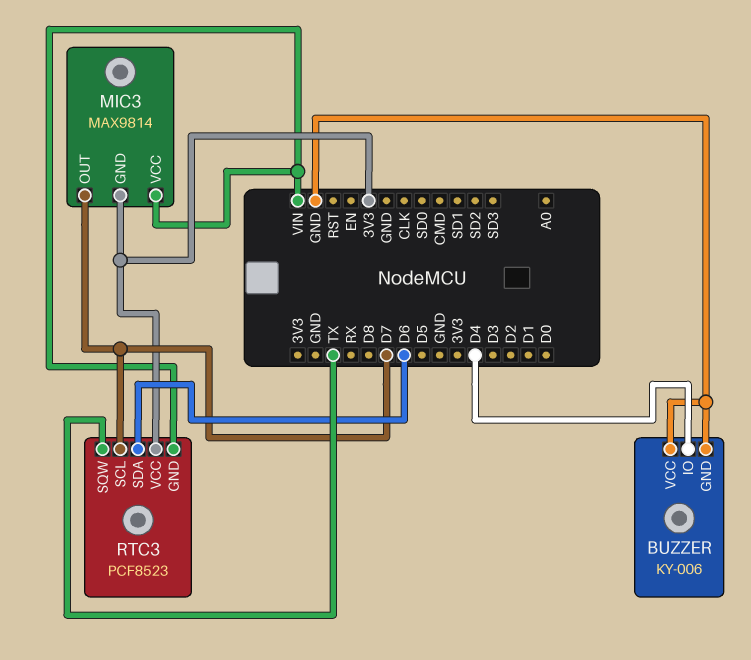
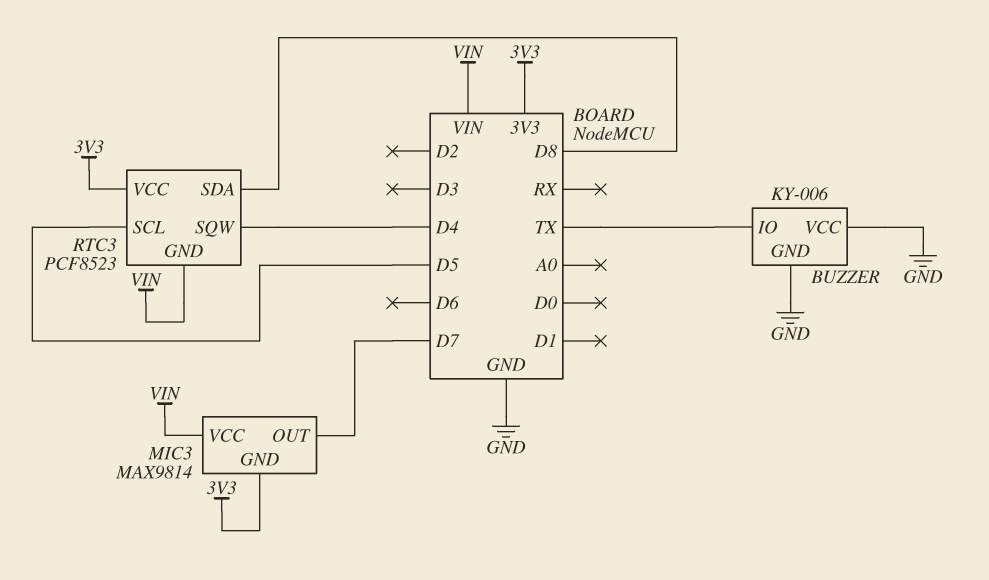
BUZZER pin IO: D4 -> TX
RTC3 pin SCL: D7 -> D5
RTC3 pin SDA: D6 -> D8
RTC3 pin SQW: TX -> D4

